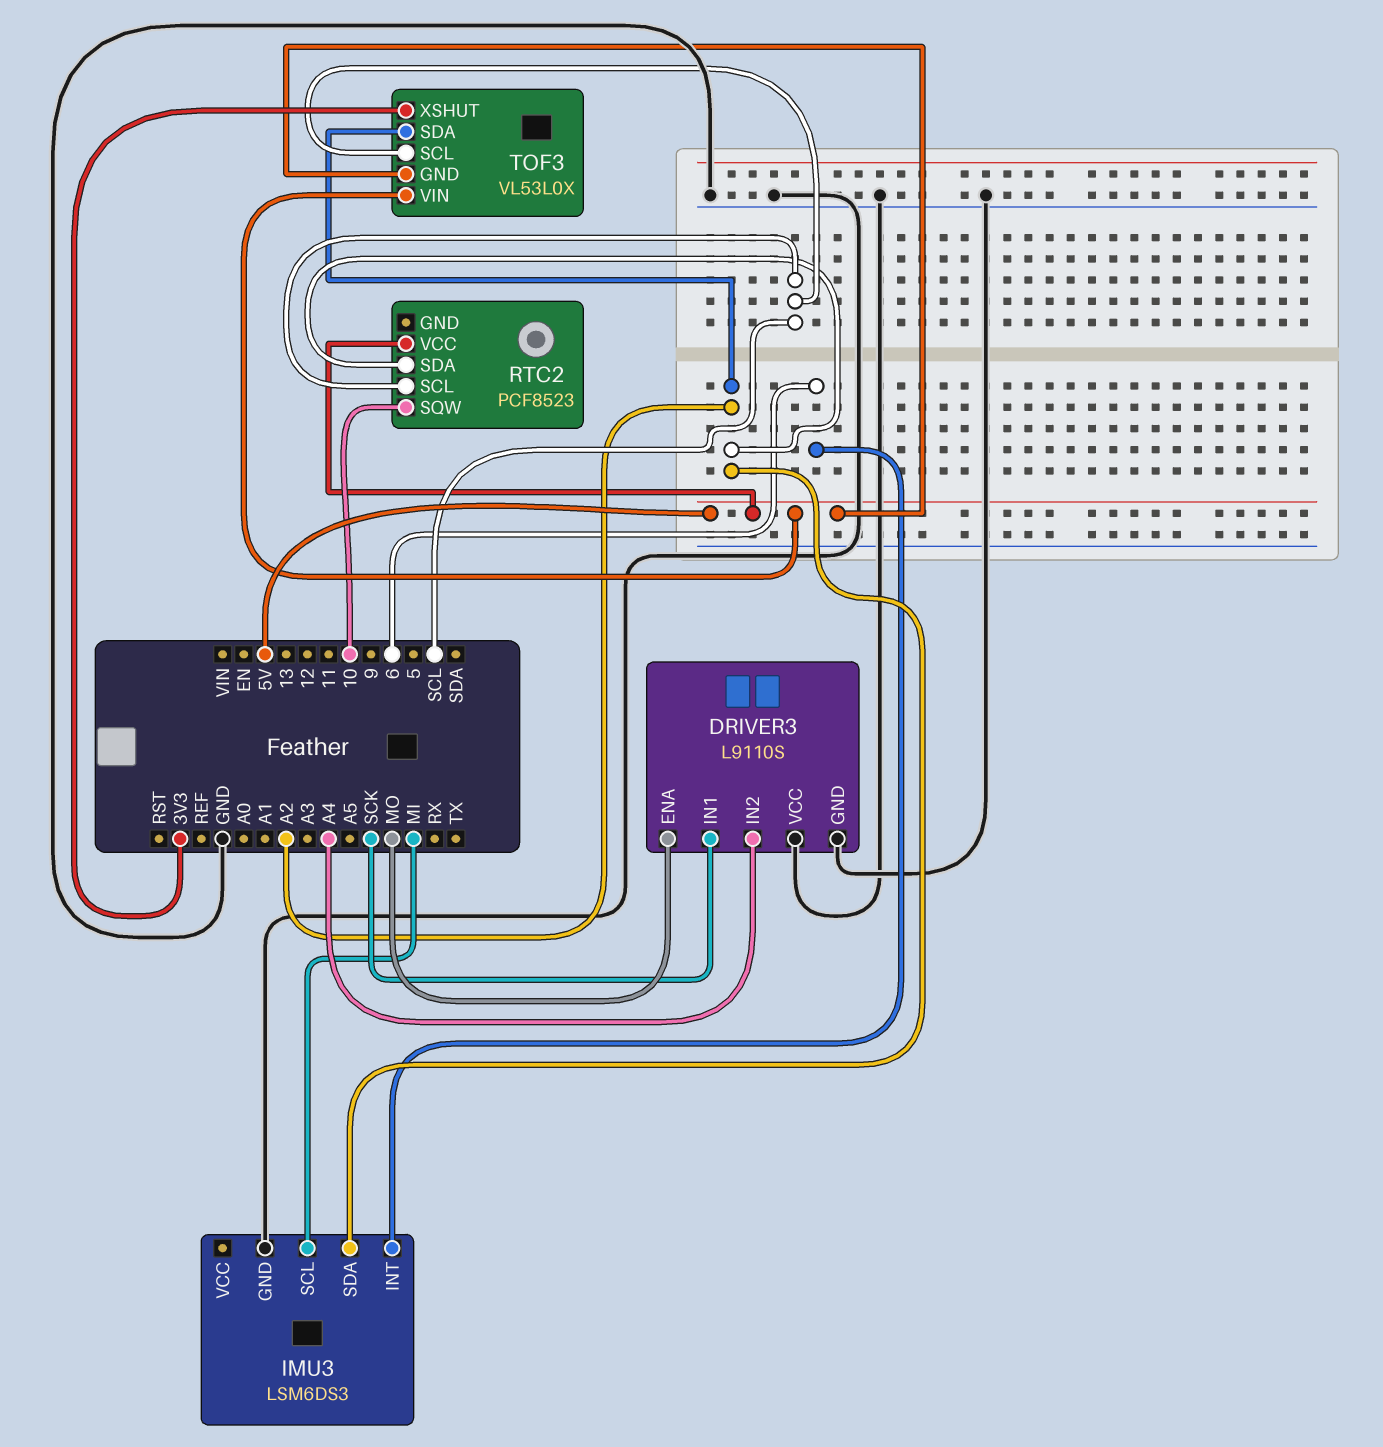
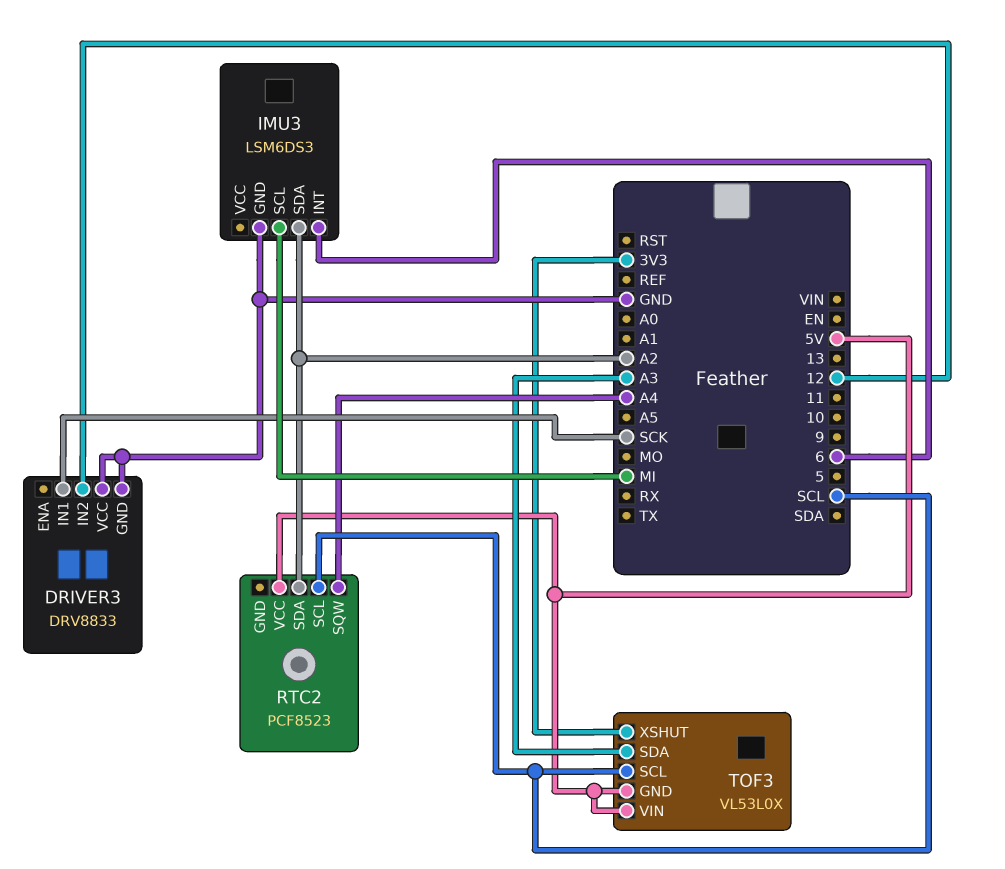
DRIVER3: L9110S -> DRV8833
DRIVER3 pin ENA: MO -> none
DRIVER3 pin IN2: A4 -> 12
RTC2 pin SQW: 10 -> A4
TOF3 pin SDA: A2 -> A3

